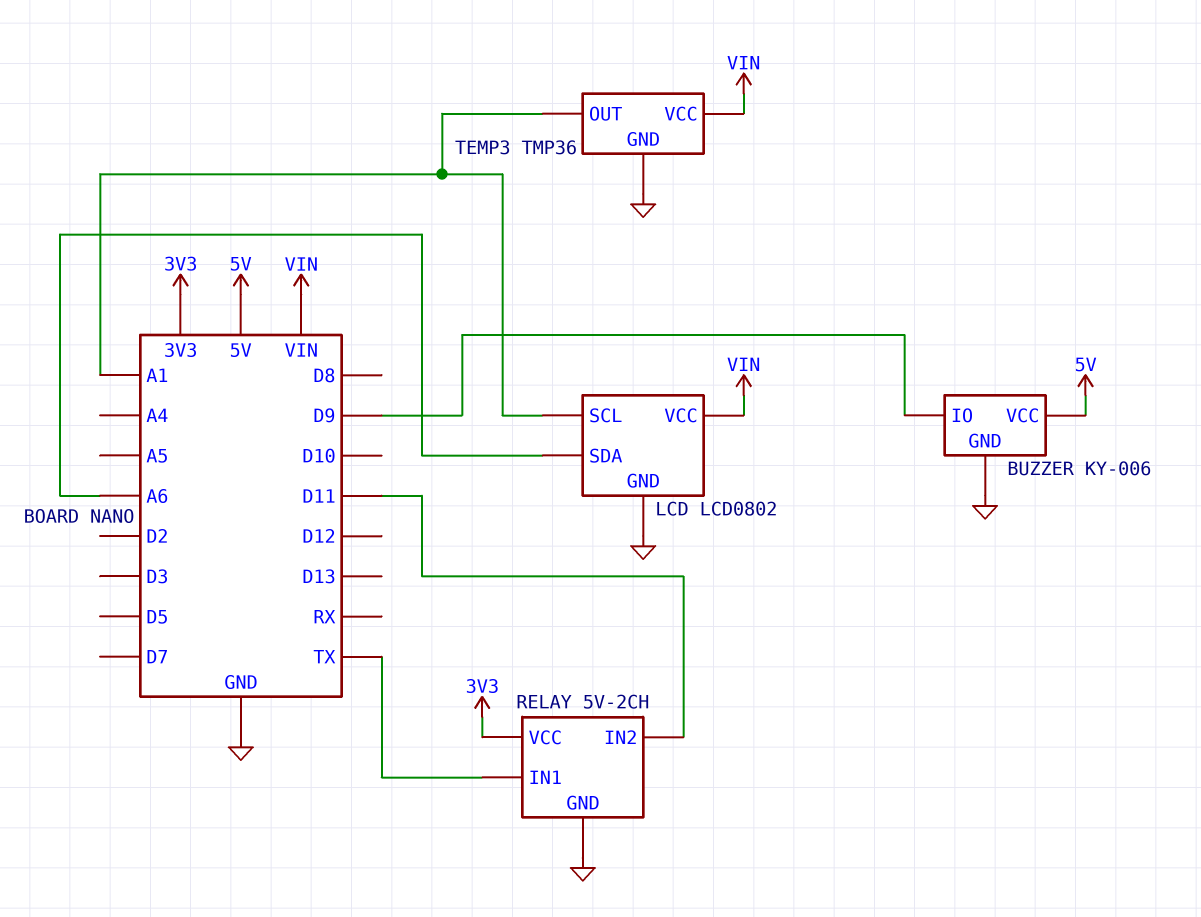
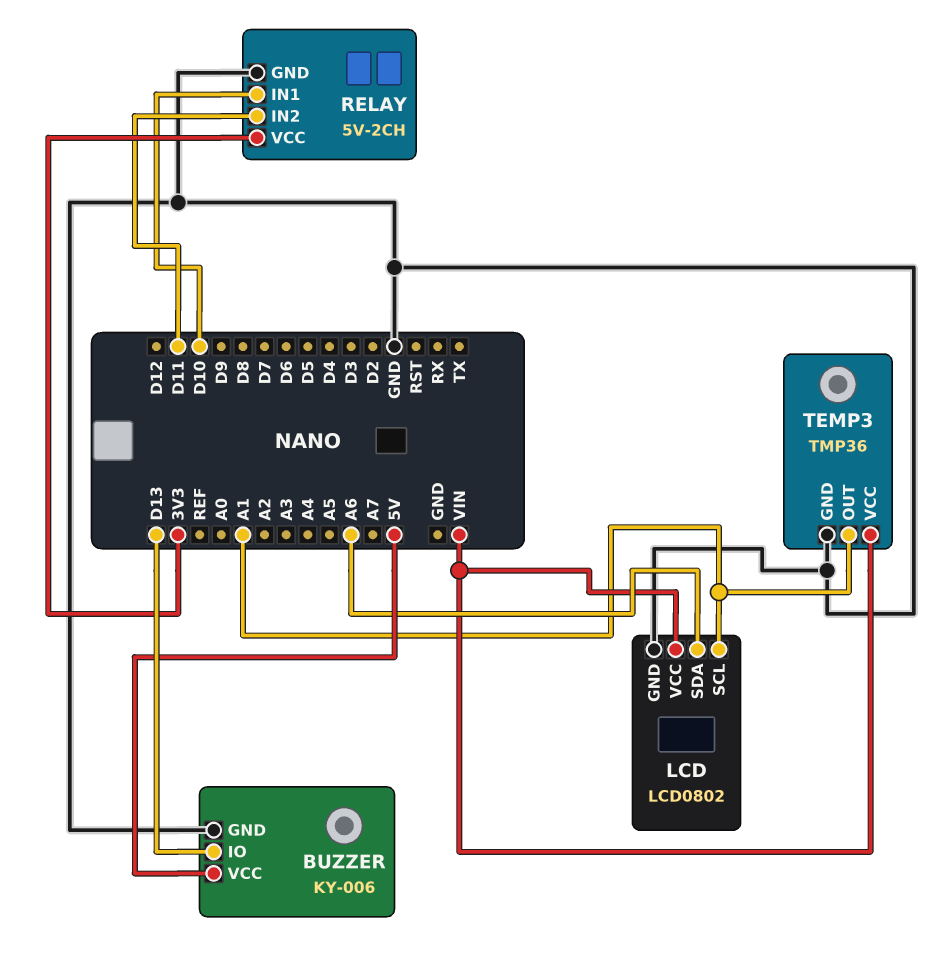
BUZZER pin IO: D9 -> D13
RELAY pin IN1: TX -> D10

